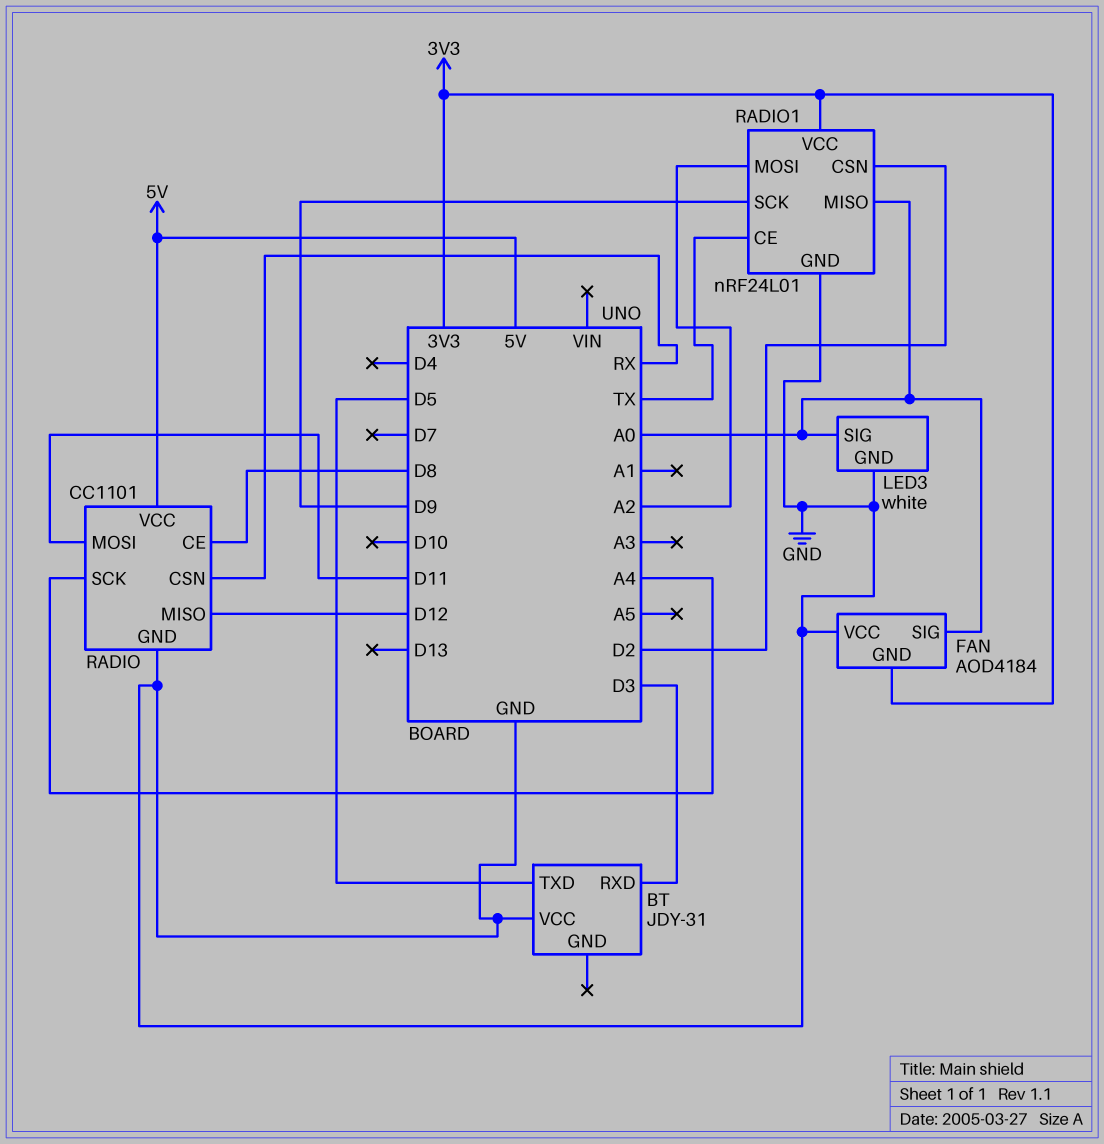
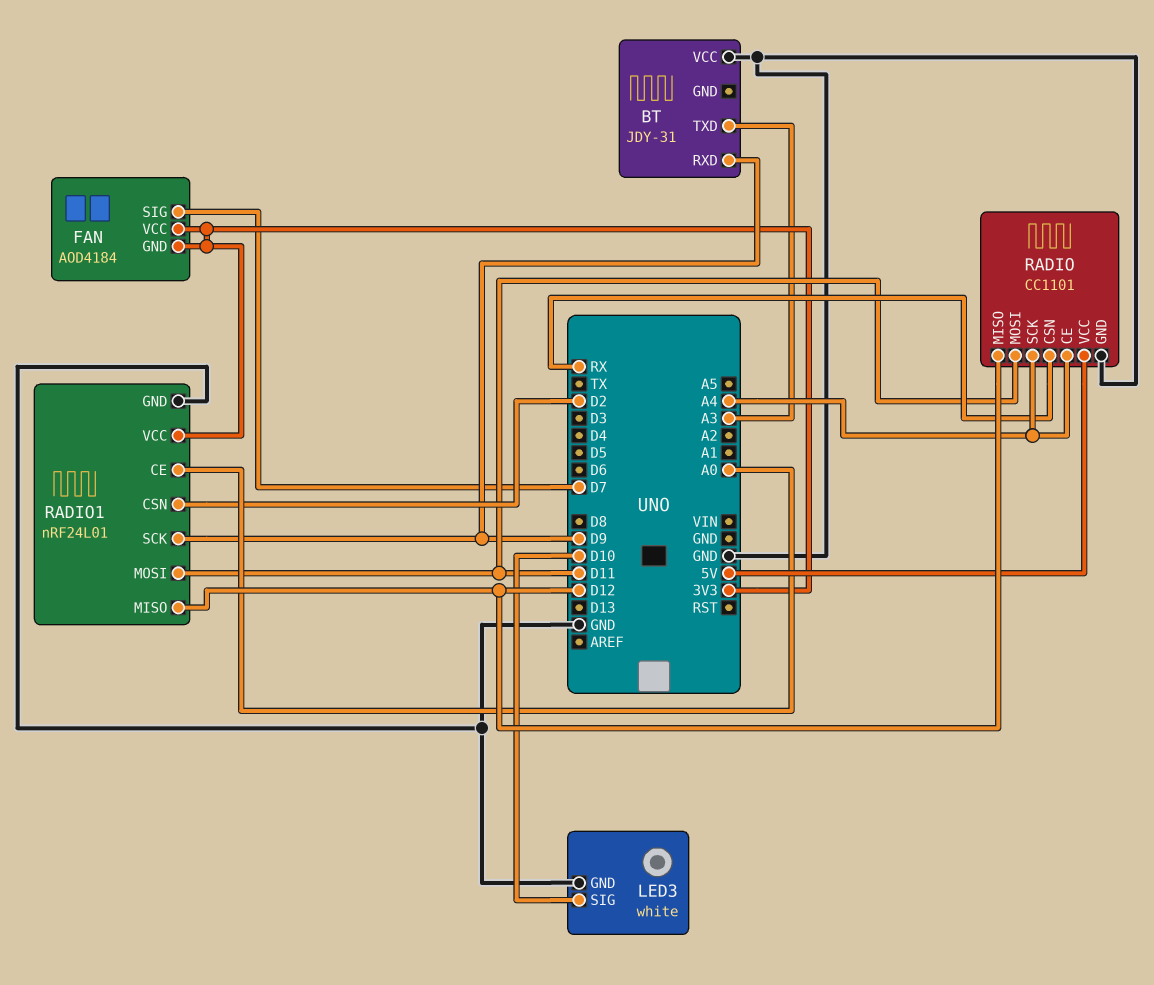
BT pin RXD: D3 -> D9
BT pin TXD: D5 -> A3
FAN pin SIG: A0 -> D7
FAN pin VCC: GND -> 3V3
LED3 pin SIG: A0 -> D10
RADIO pin CE: D8 -> A4
RADIO1 pin CE: TX -> A0
RADIO1 pin MISO: A0 -> D12
RADIO1 pin MOSI: A2 -> D11

